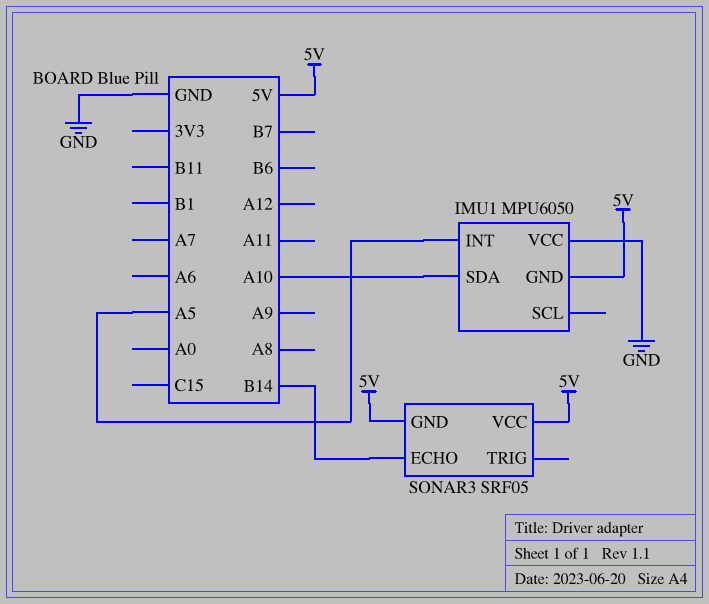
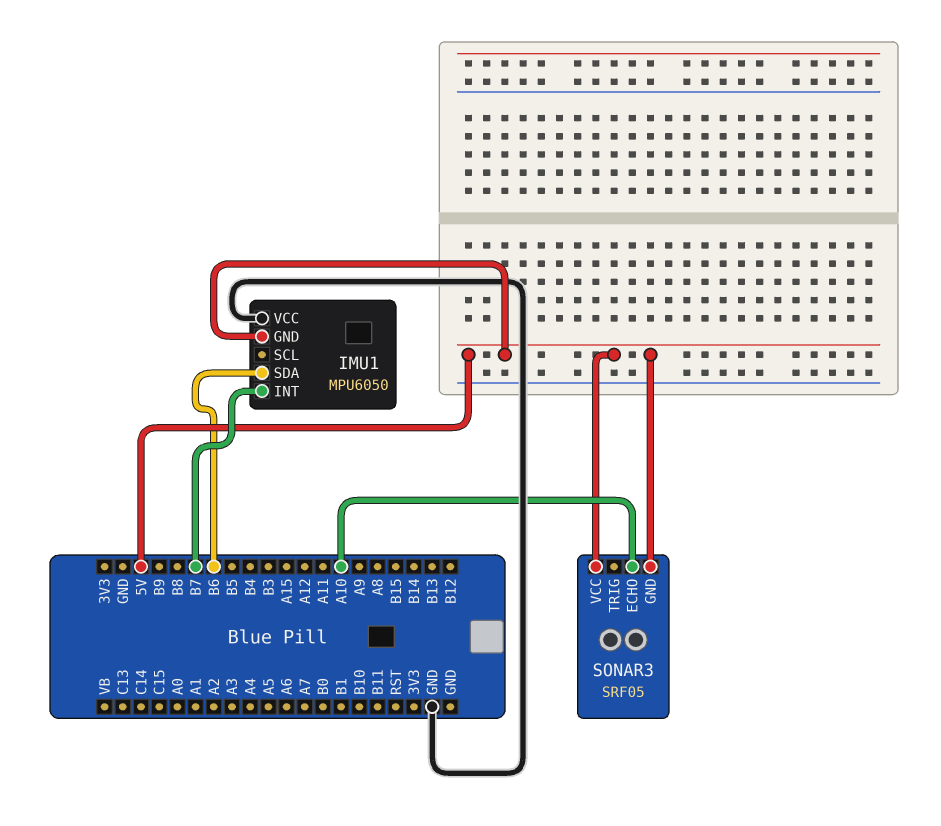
IMU1 pin INT: A5 -> B7
IMU1 pin SDA: A10 -> B6
SONAR3 pin ECHO: B14 -> A10

